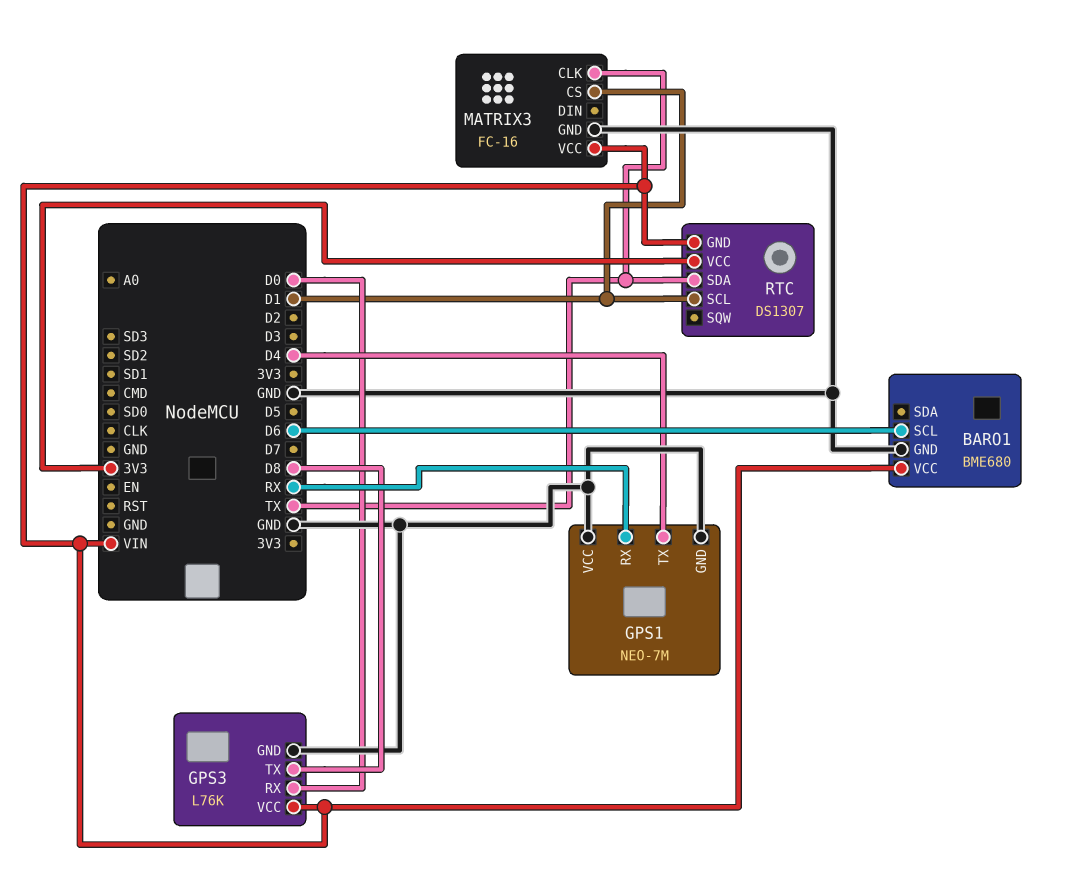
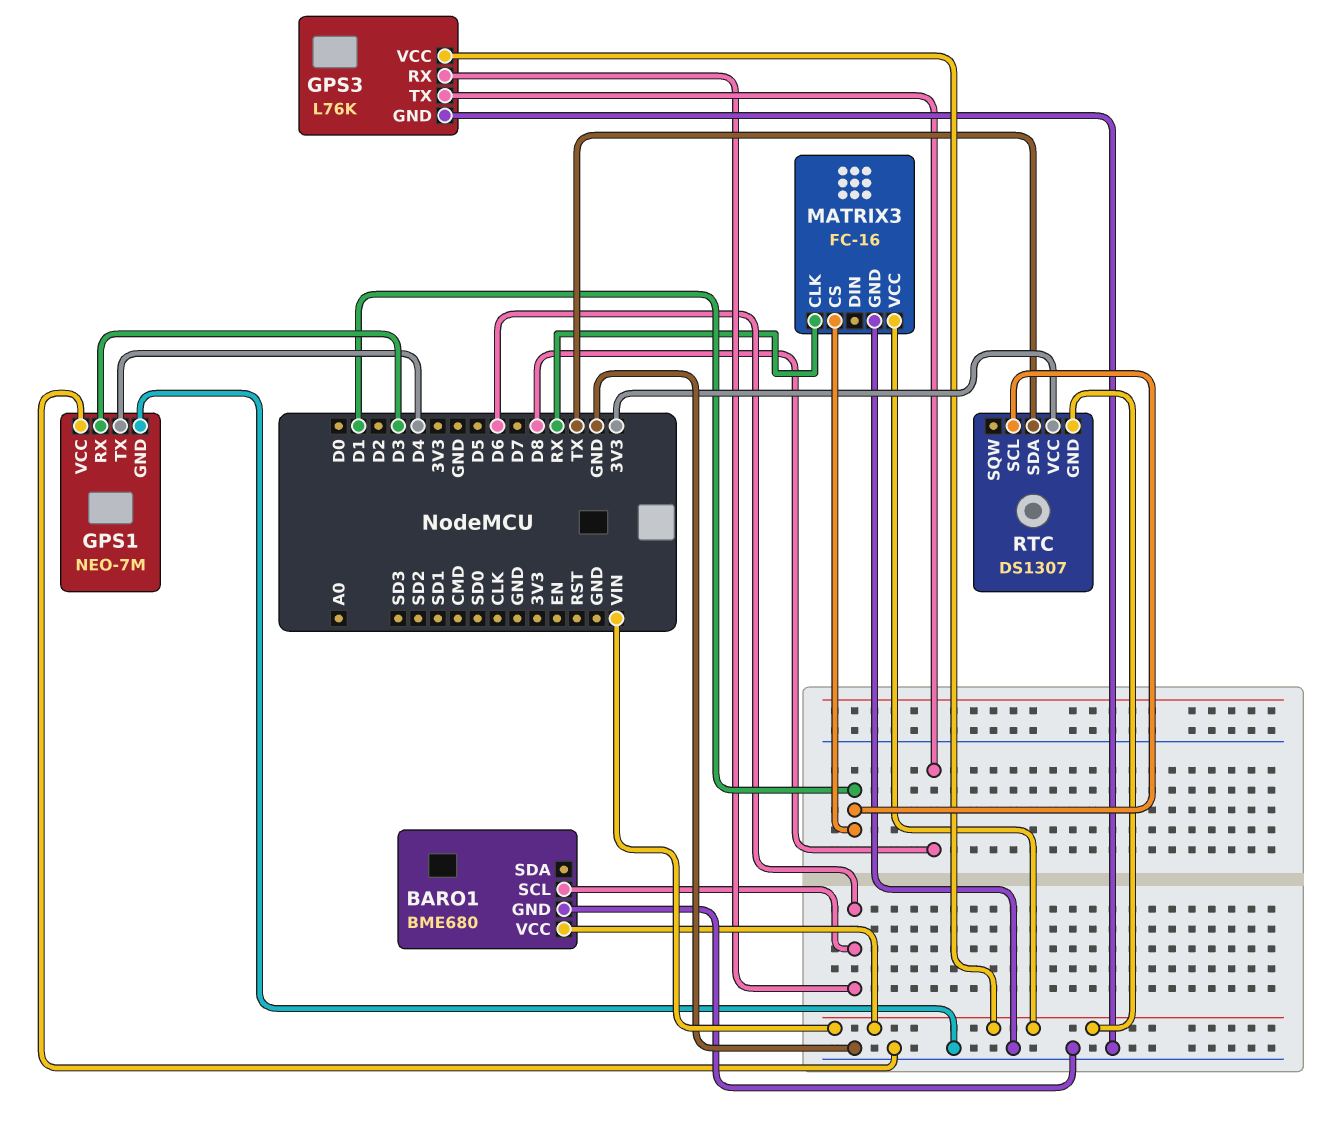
GPS1 pin RX: RX -> D3
GPS3 pin RX: D0 -> D6
MATRIX3 pin CLK: TX -> RX

